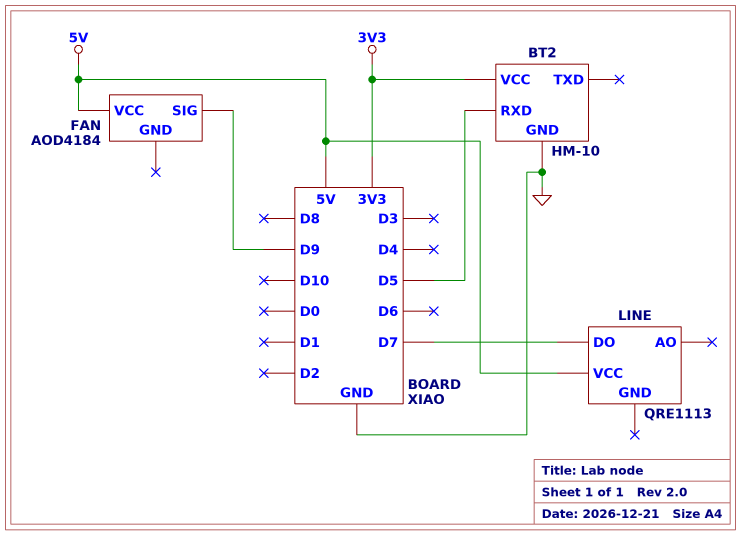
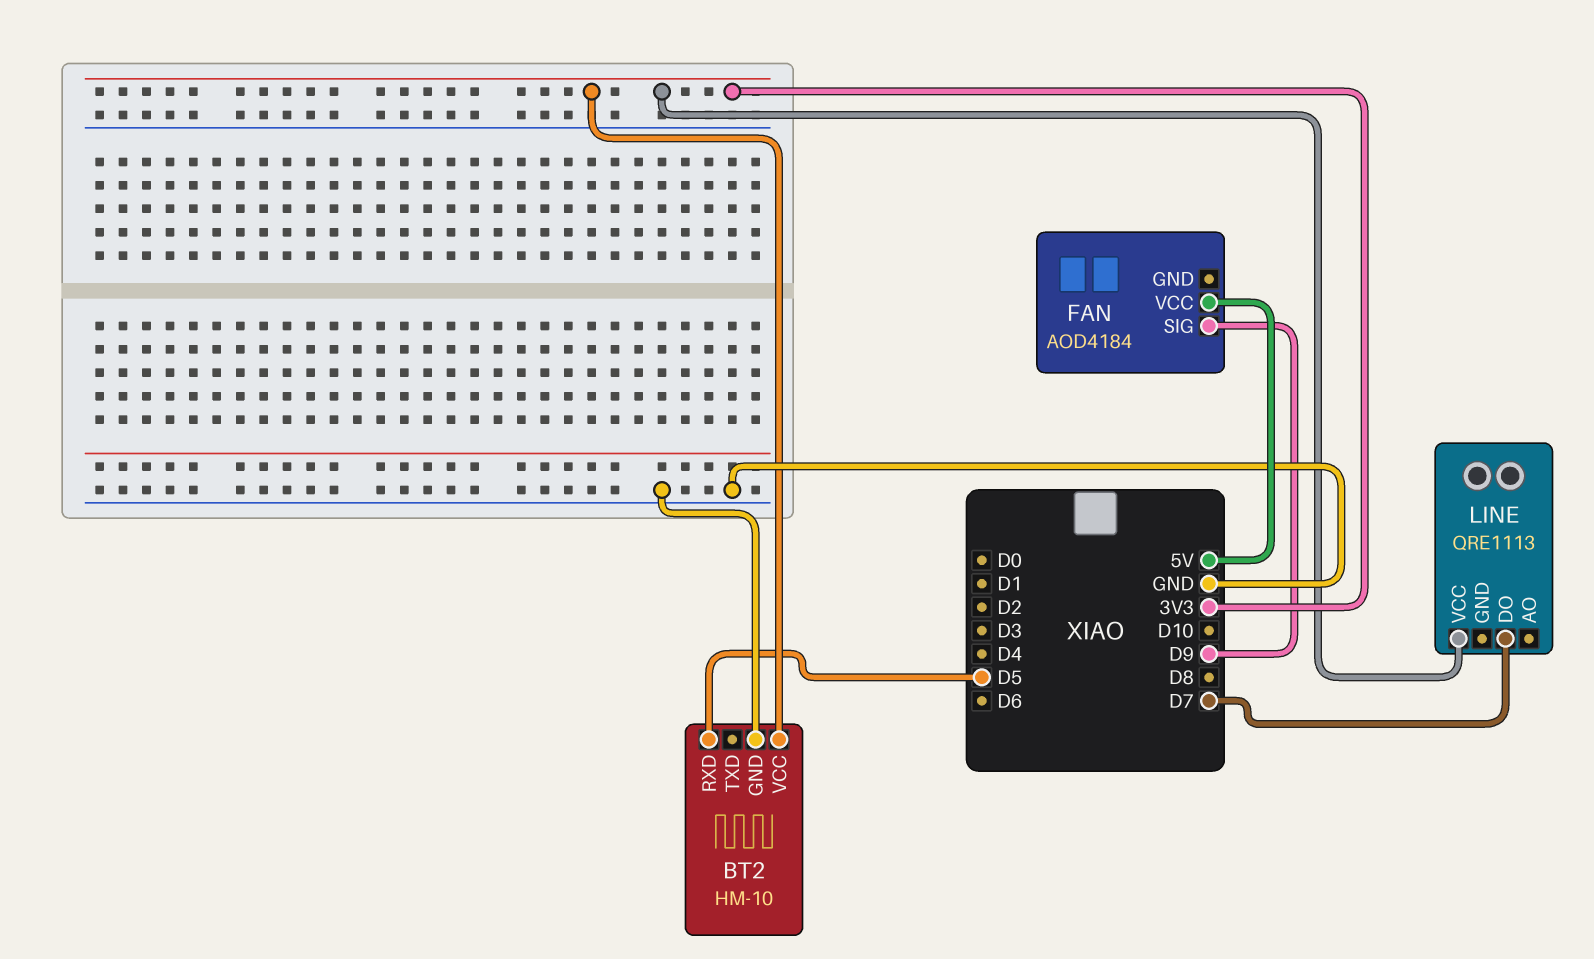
LINE pin VCC: 5V -> 3V3

